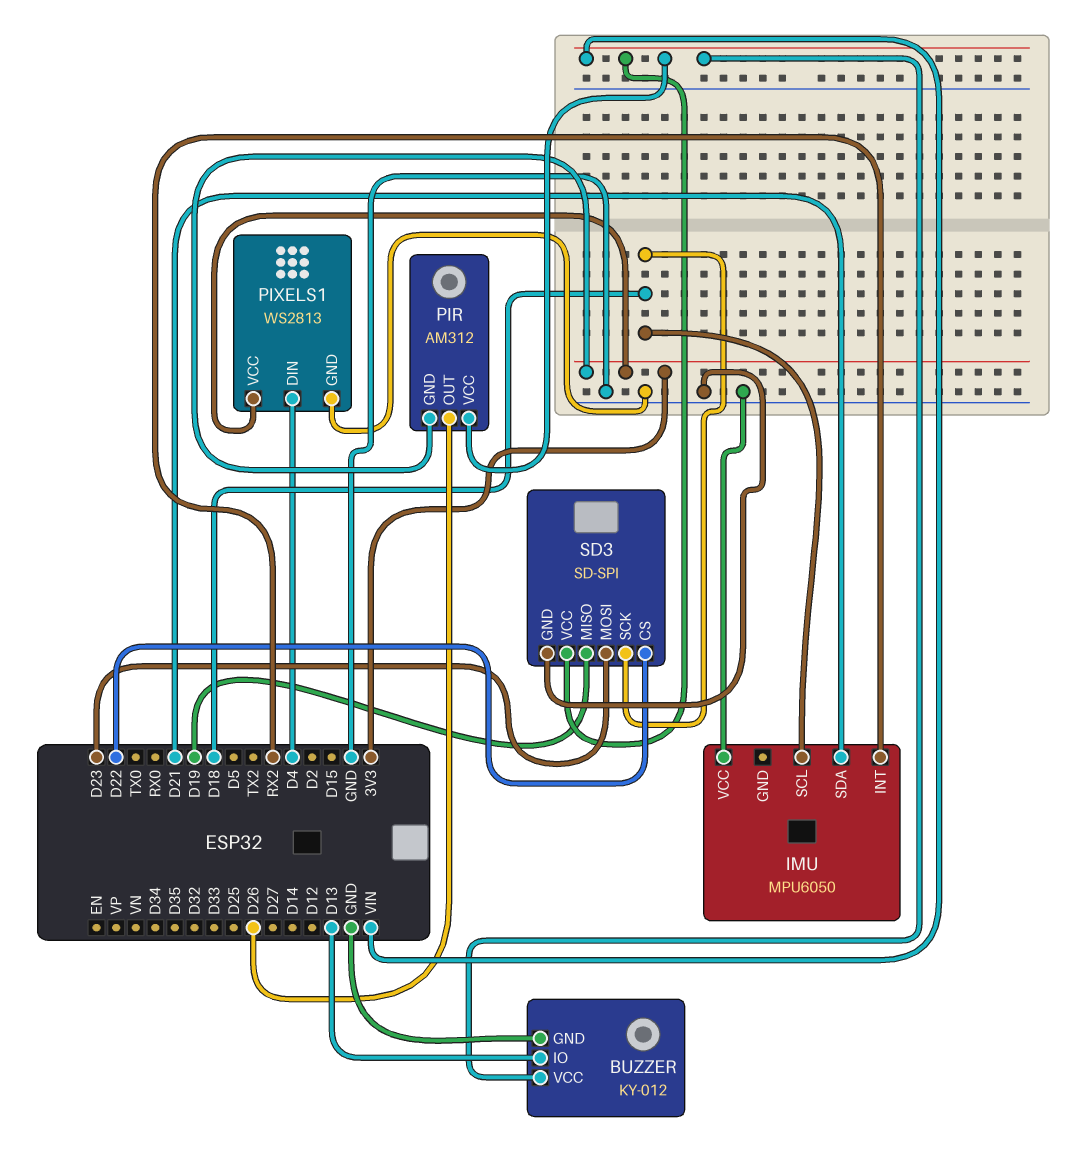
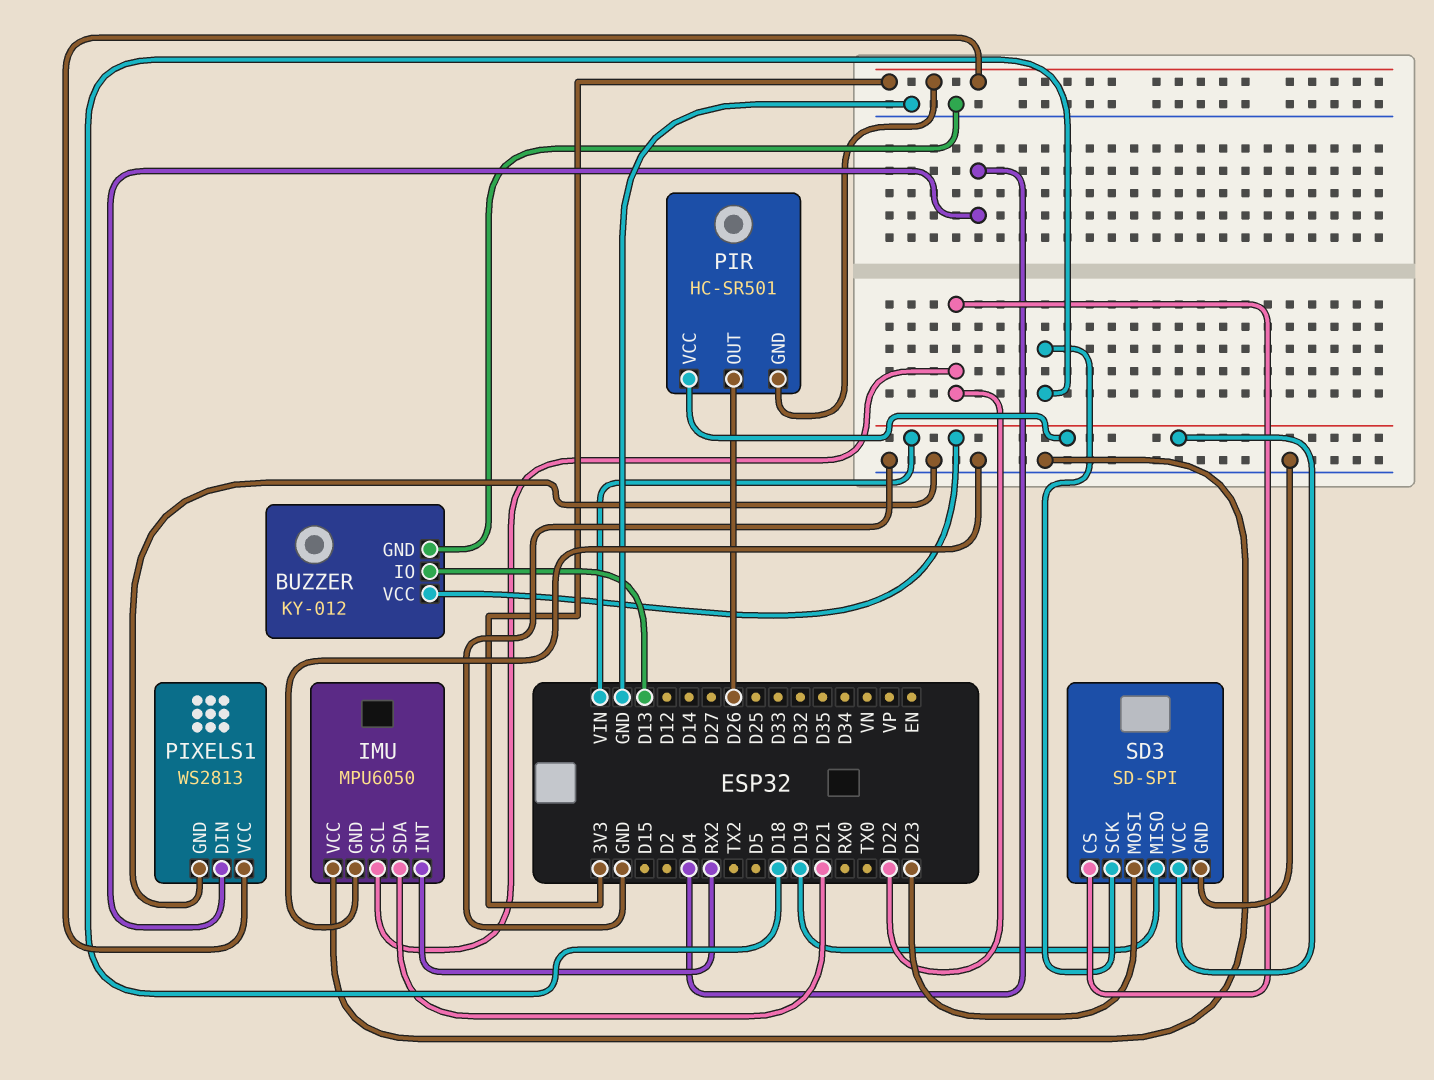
IMU pin GND: none -> GND
IMU pin SCL: D18 -> D22
PIR: AM312 -> HC-SR501

